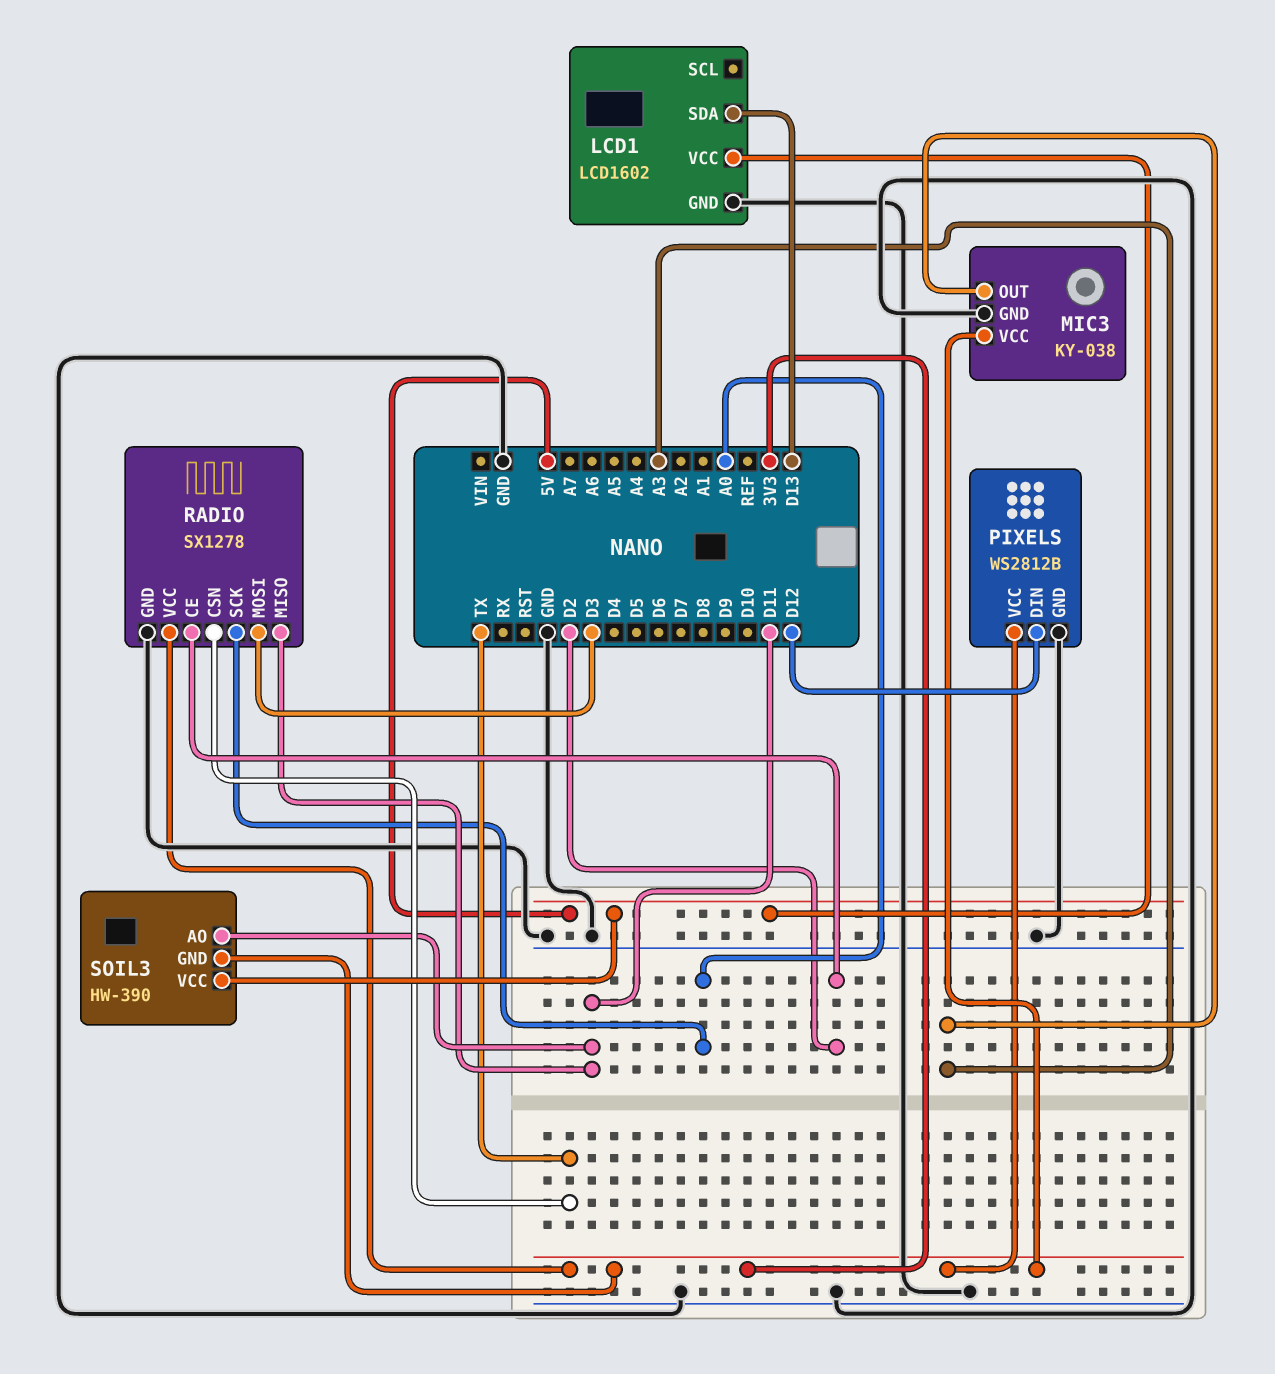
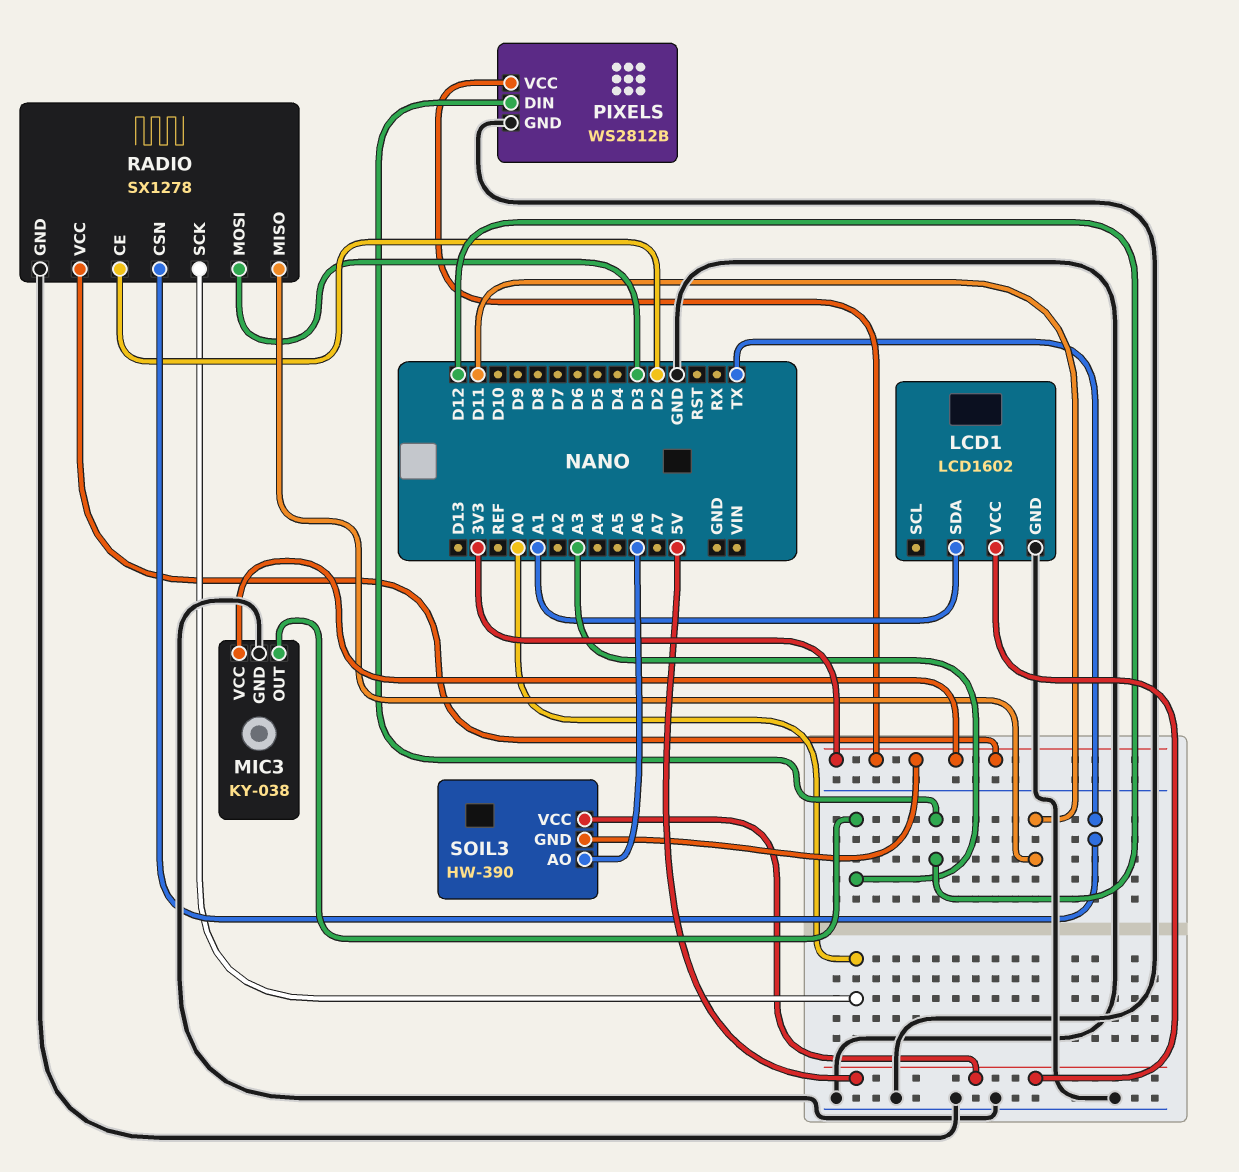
LCD1 pin SDA: D13 -> A1
SOIL3 pin AO: D11 -> A6

